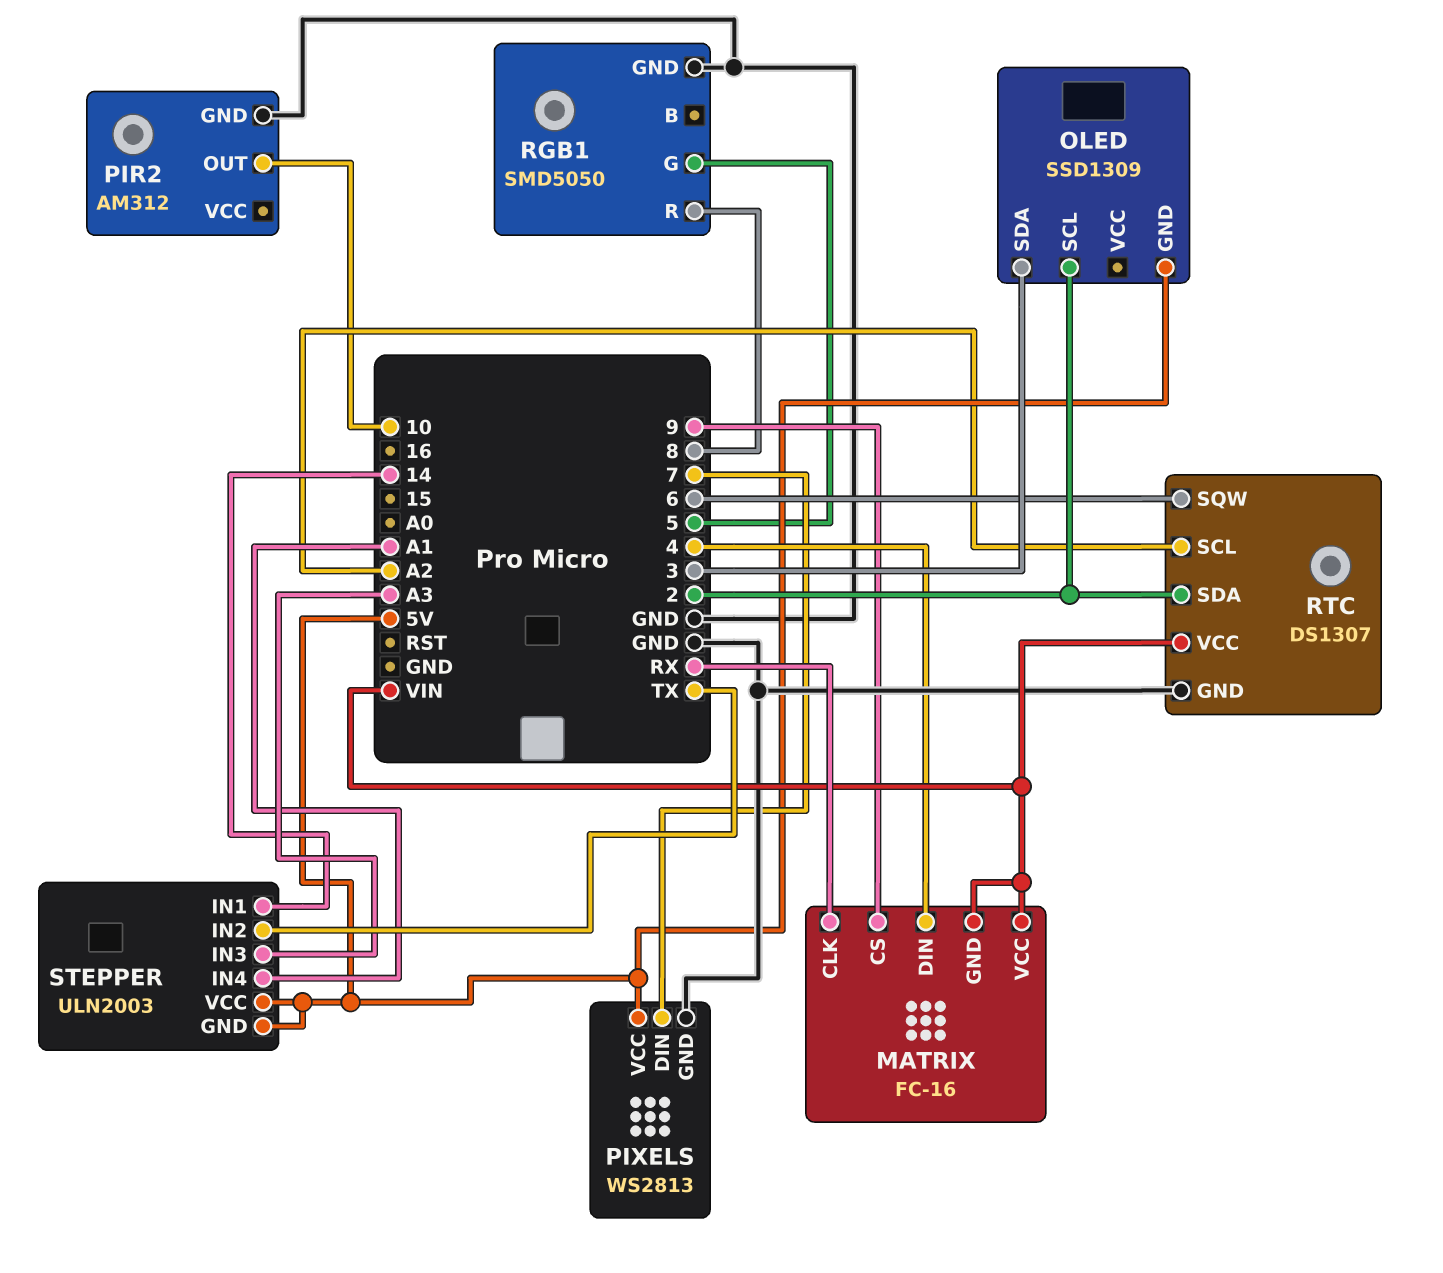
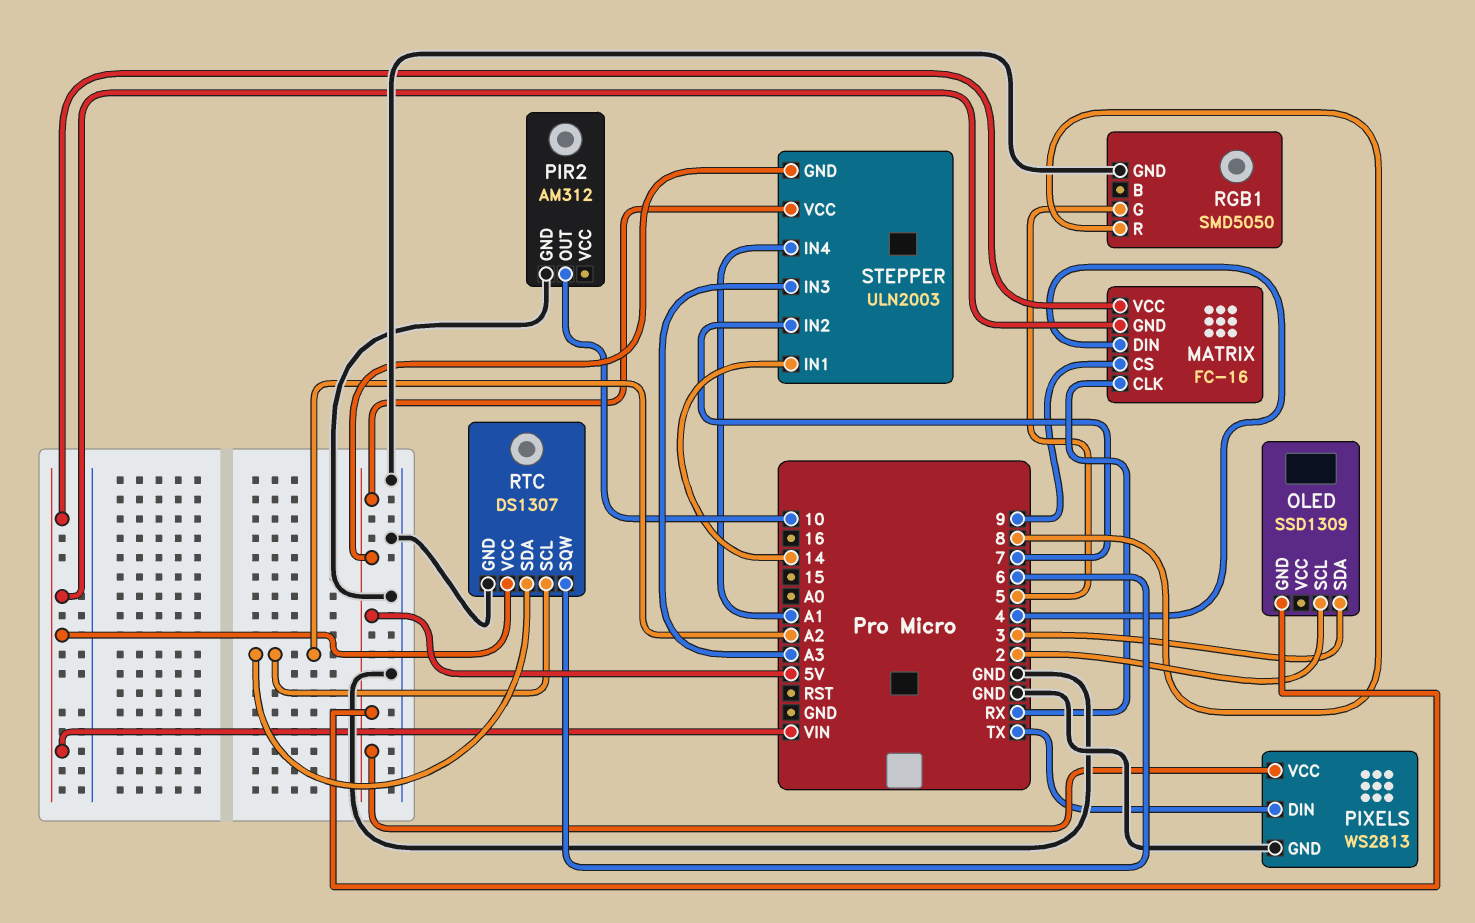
PIXELS pin DIN: 7 -> TX
RTC pin SDA: 2 -> A2
STEPPER pin IN2: TX -> 7

